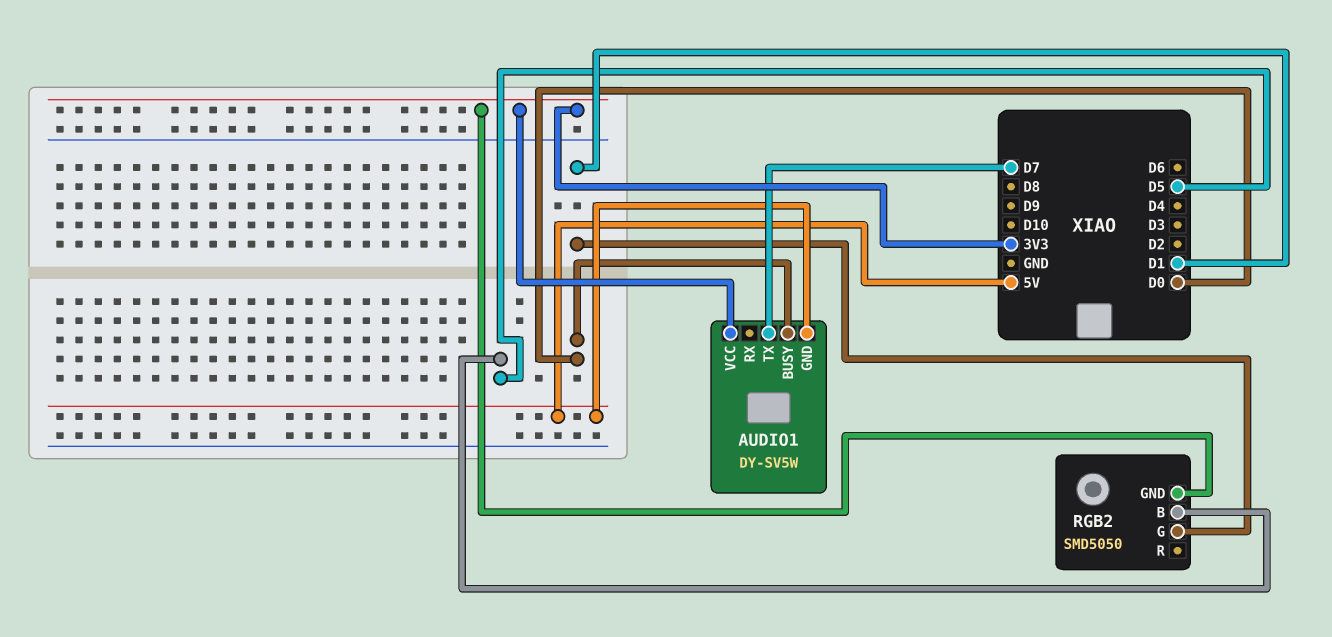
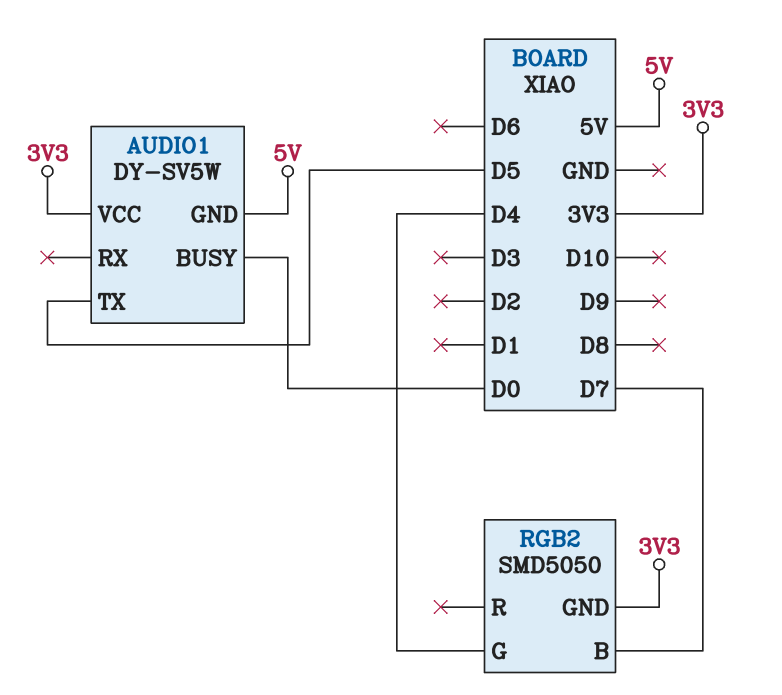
AUDIO1 pin TX: D7 -> D5
RGB2 pin B: D5 -> D7
RGB2 pin G: D1 -> D4

